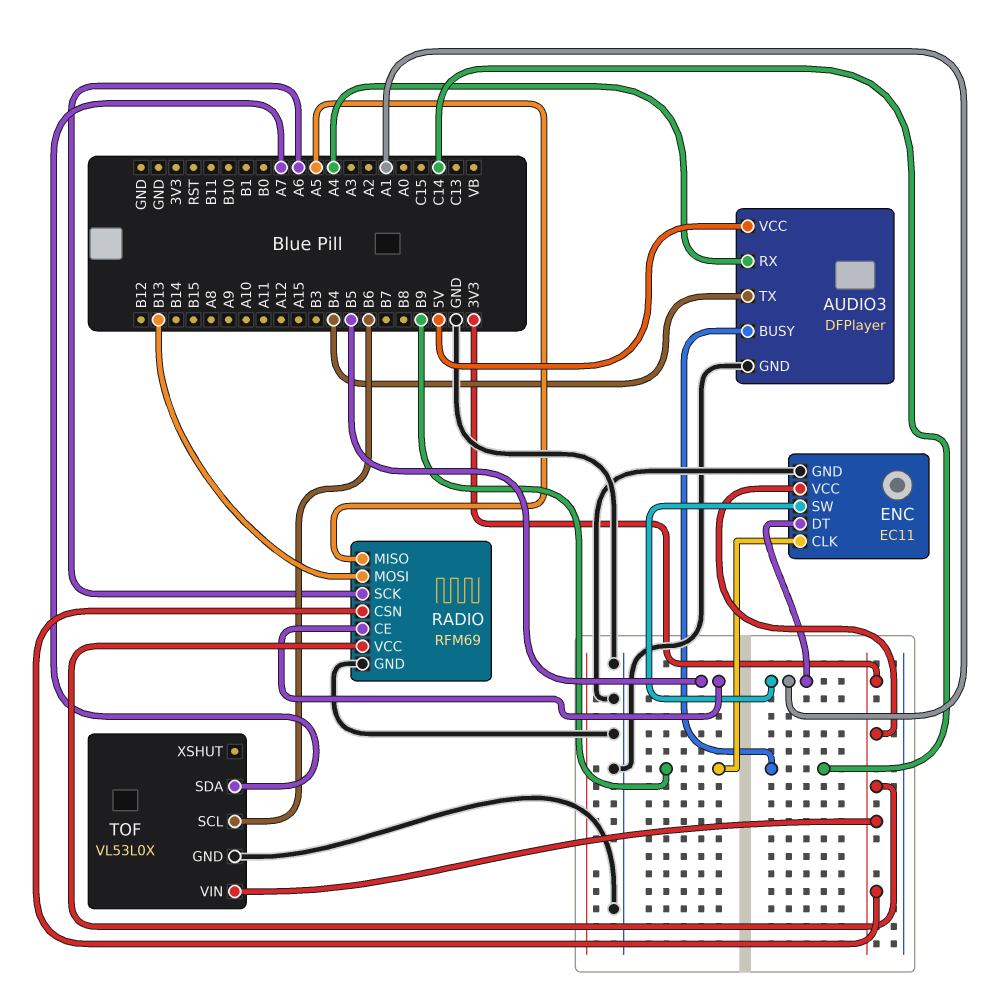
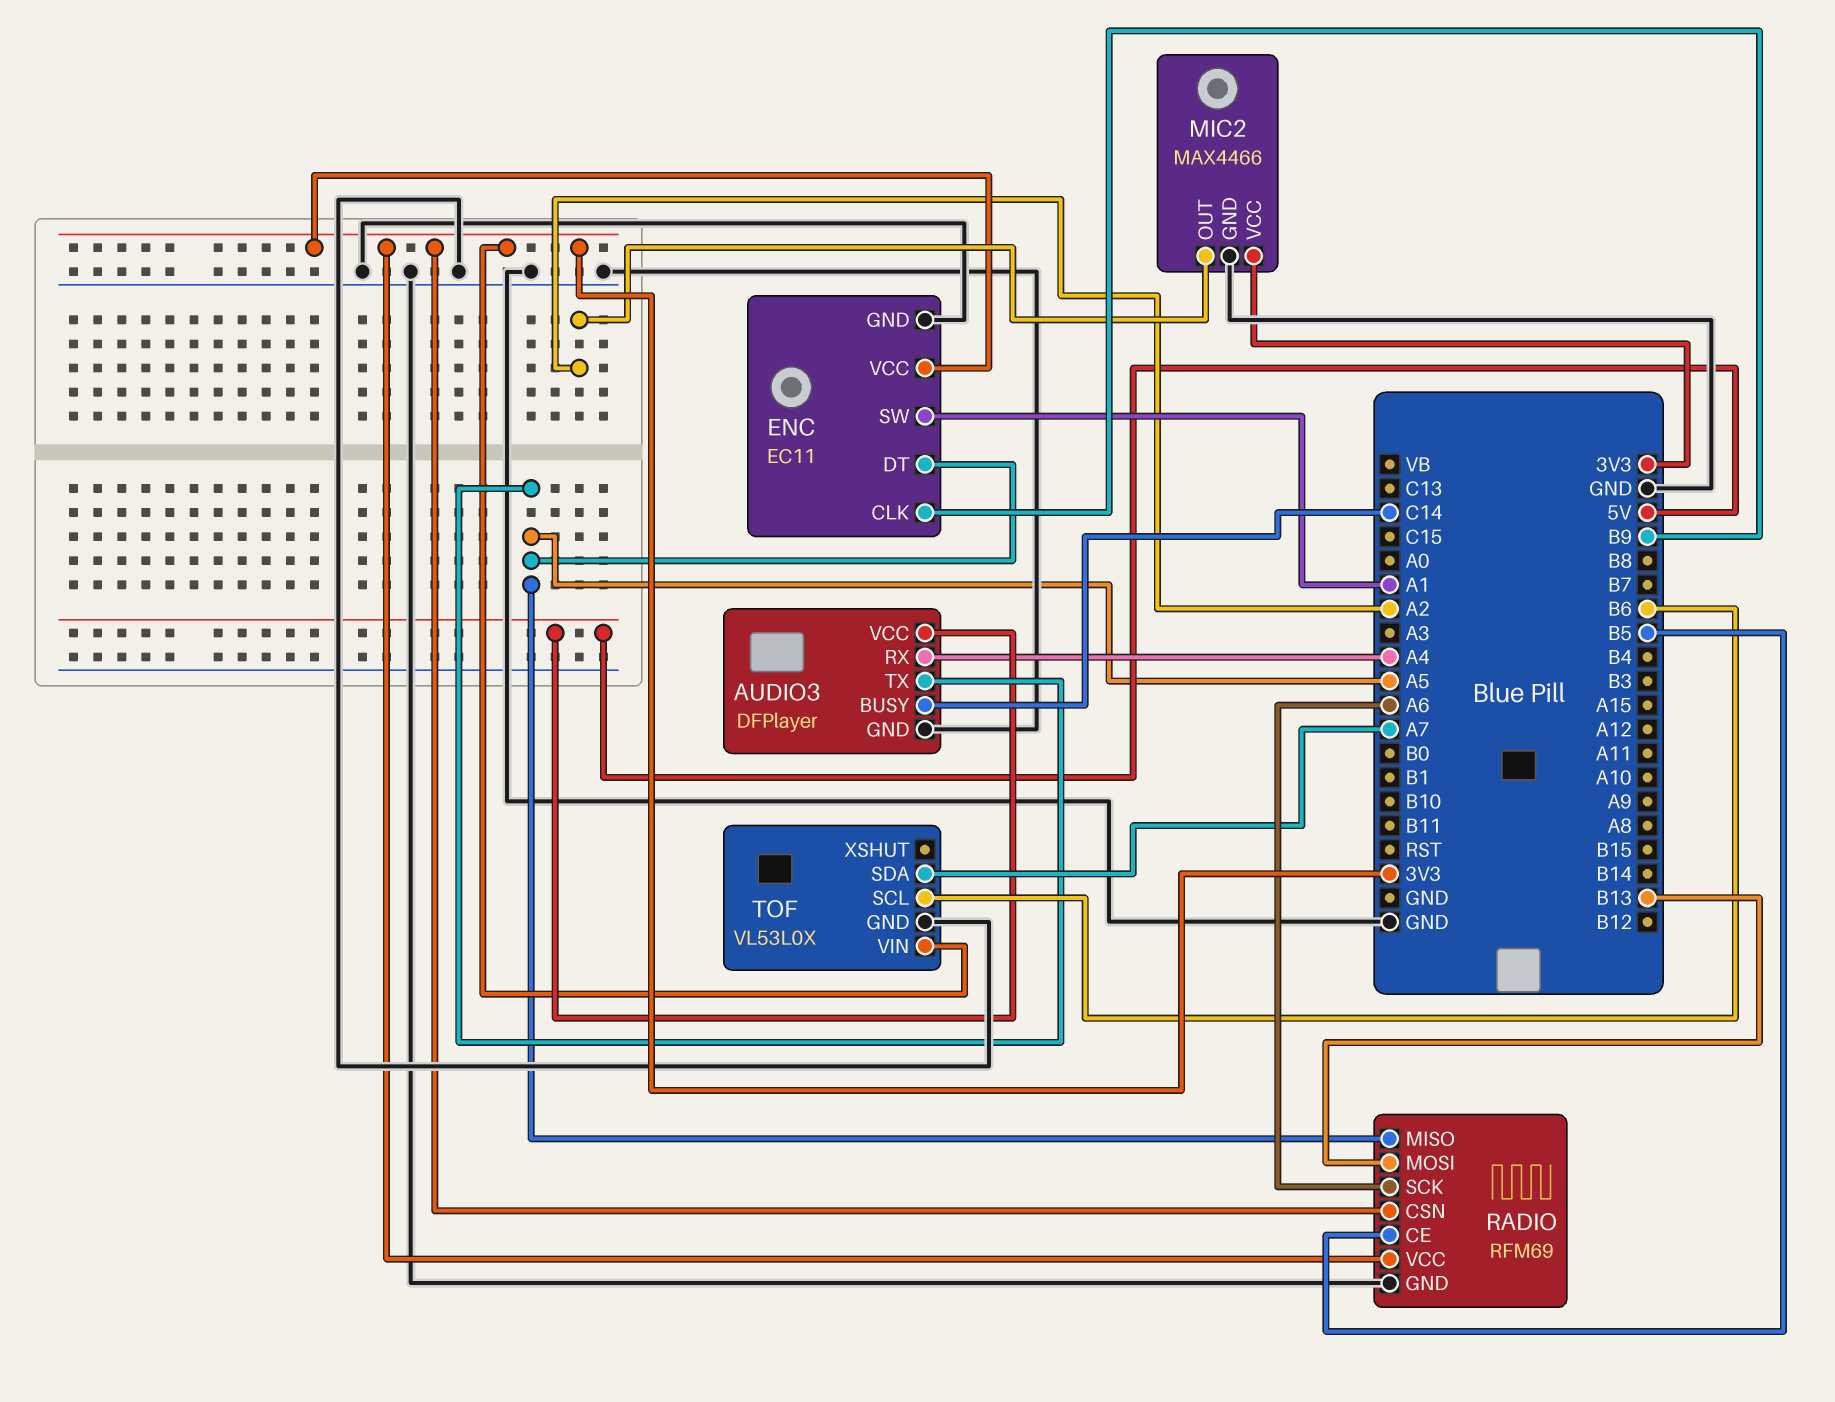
AUDIO3 pin TX: B4 -> A5
ENC pin DT: A1 -> A5
MIC2: none -> MAX4466
MIC2 pin GND: none -> GND
MIC2 pin OUT: none -> A2
MIC2 pin VCC: none -> 3V3

